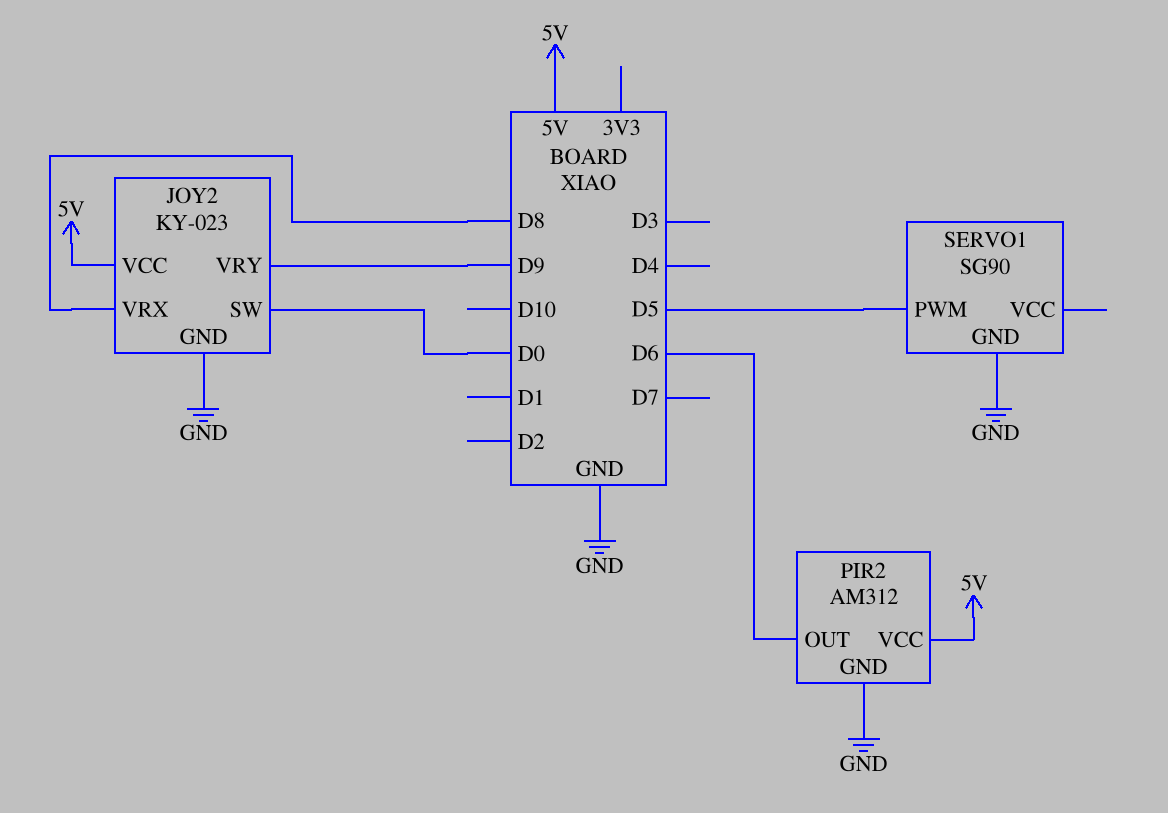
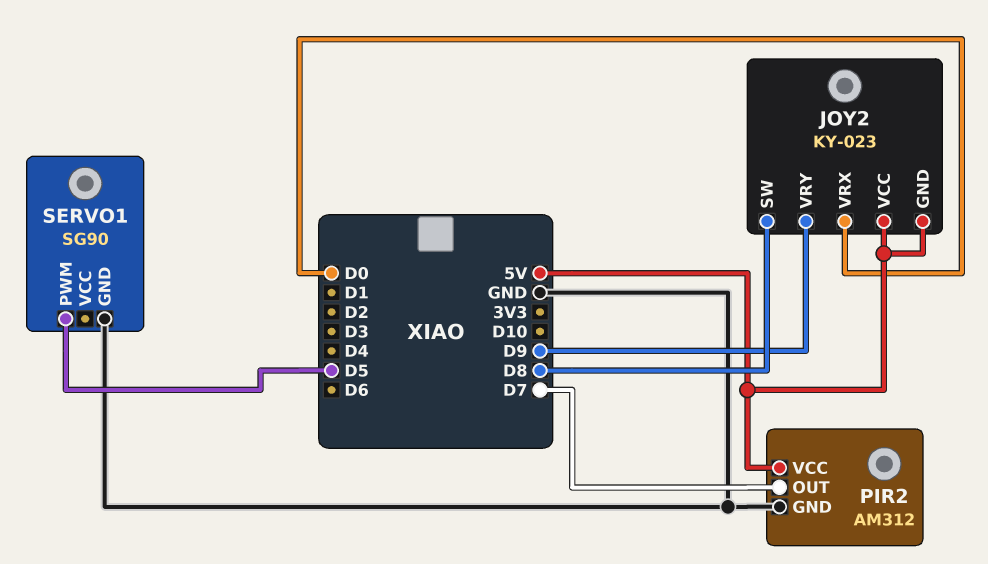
JOY2 pin GND: GND -> 5V
JOY2 pin SW: D0 -> D8
JOY2 pin VRX: D8 -> D0
PIR2 pin OUT: D6 -> D7

